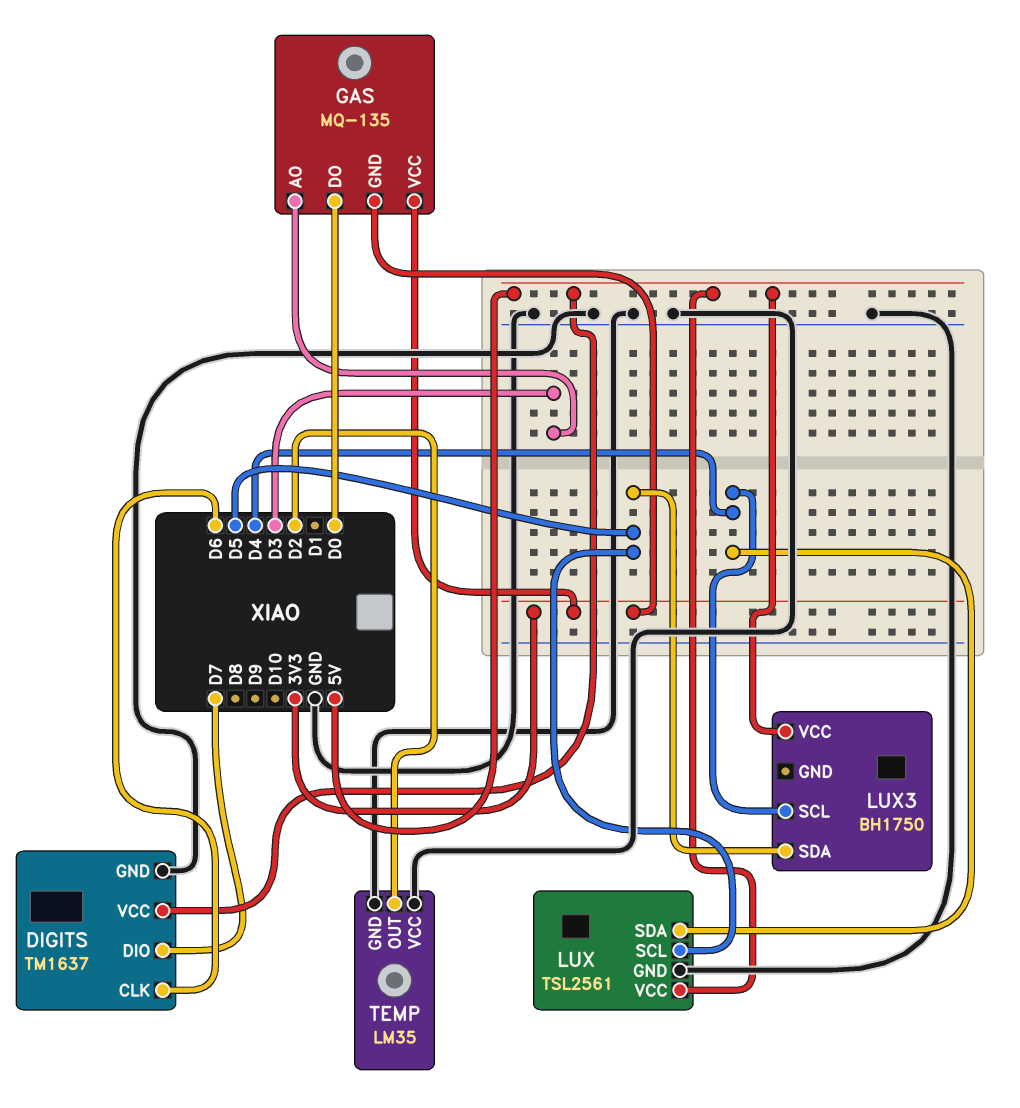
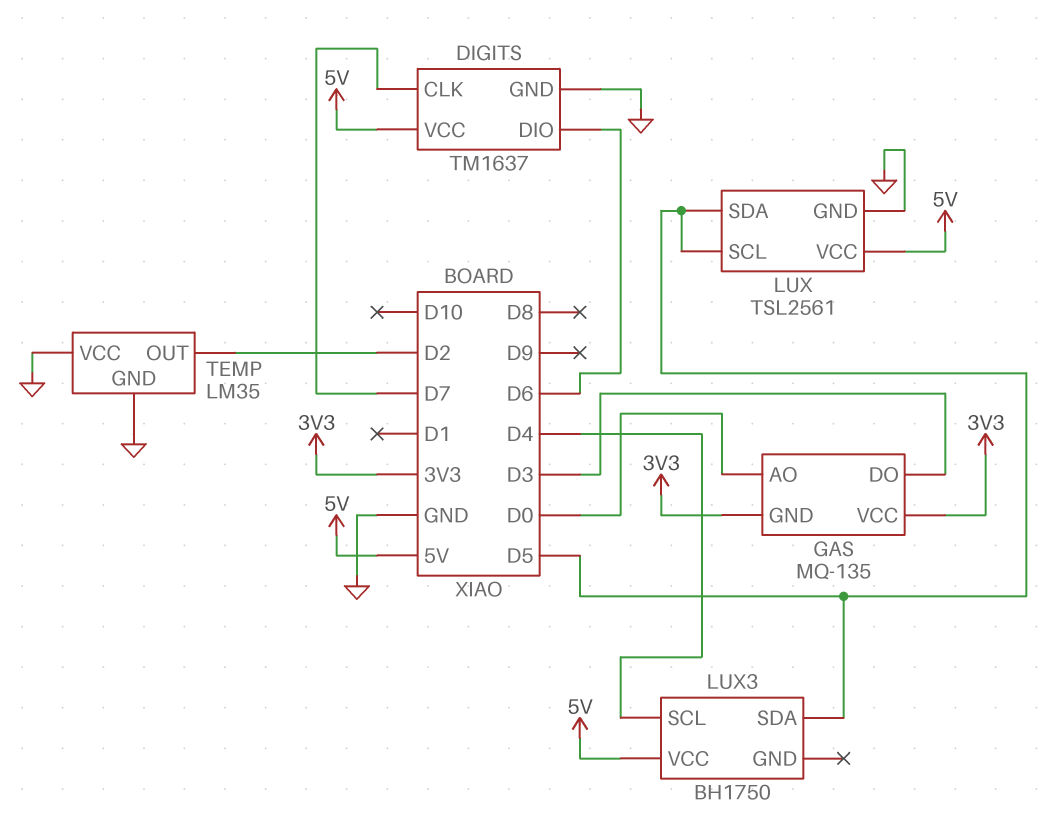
DIGITS pin CLK: D6 -> D7
DIGITS pin DIO: D7 -> D6
GAS pin AO: D3 -> D0
GAS pin DO: D0 -> D3
LUX pin SDA: D4 -> D5

